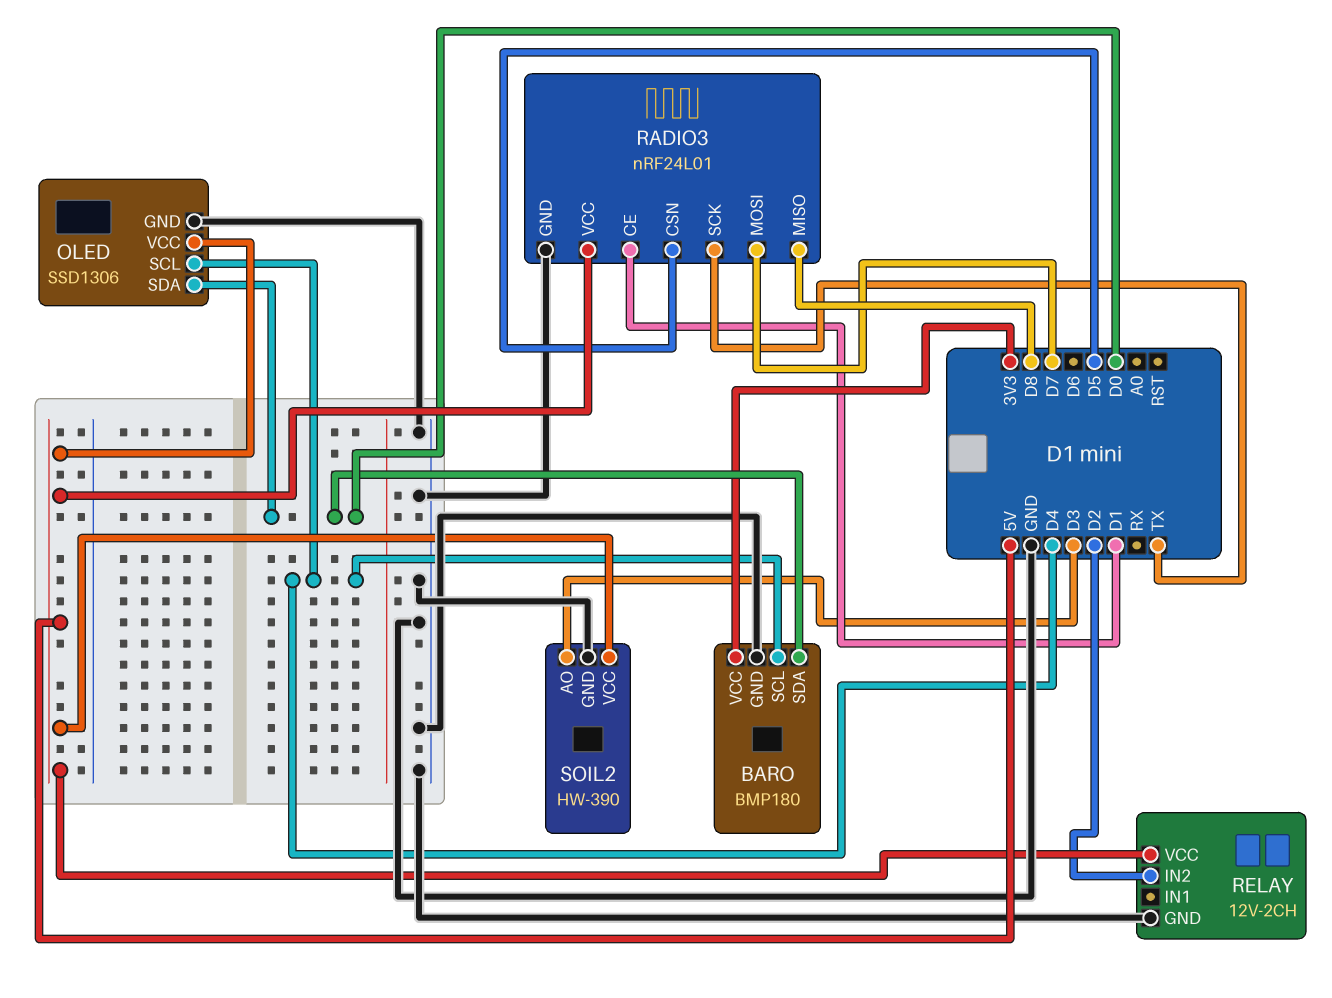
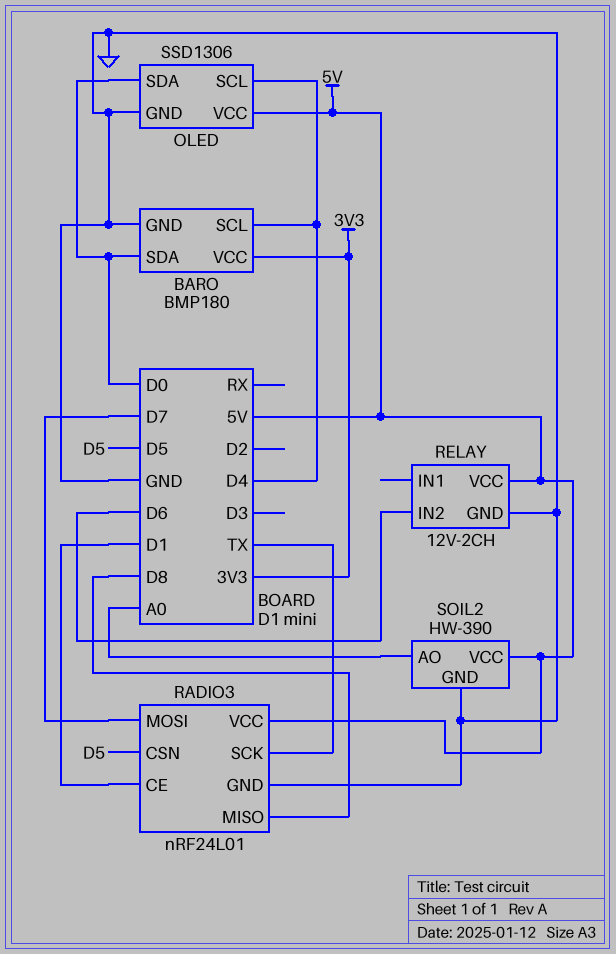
RELAY pin IN2: D2 -> D6
SOIL2 pin AO: D3 -> A0

